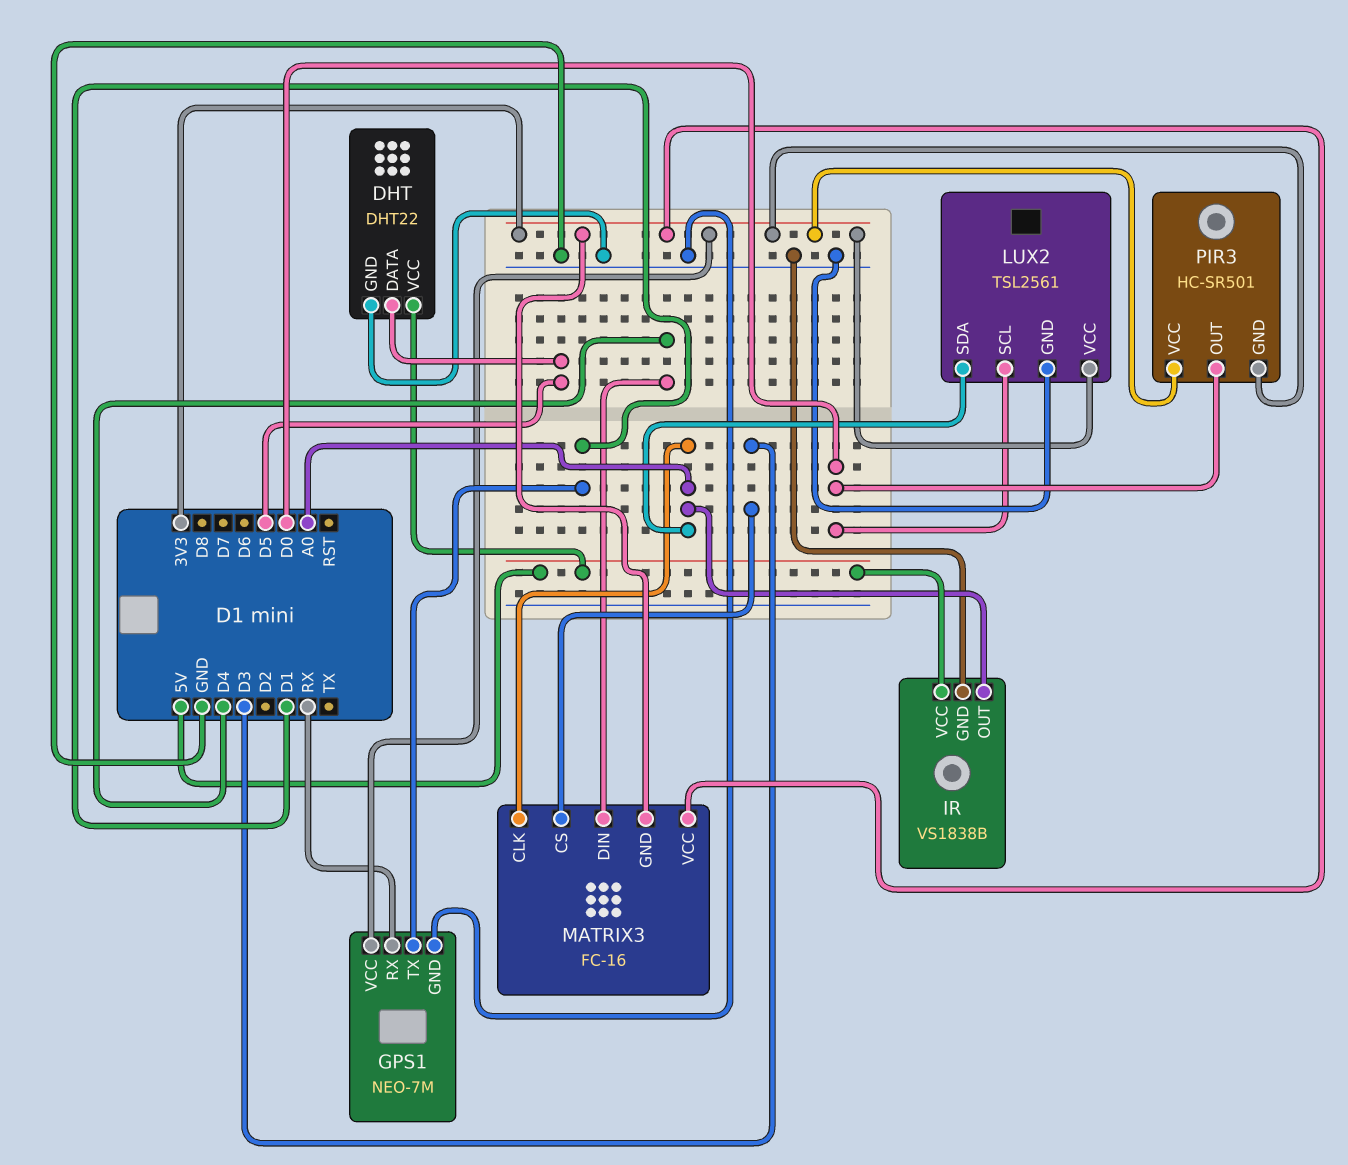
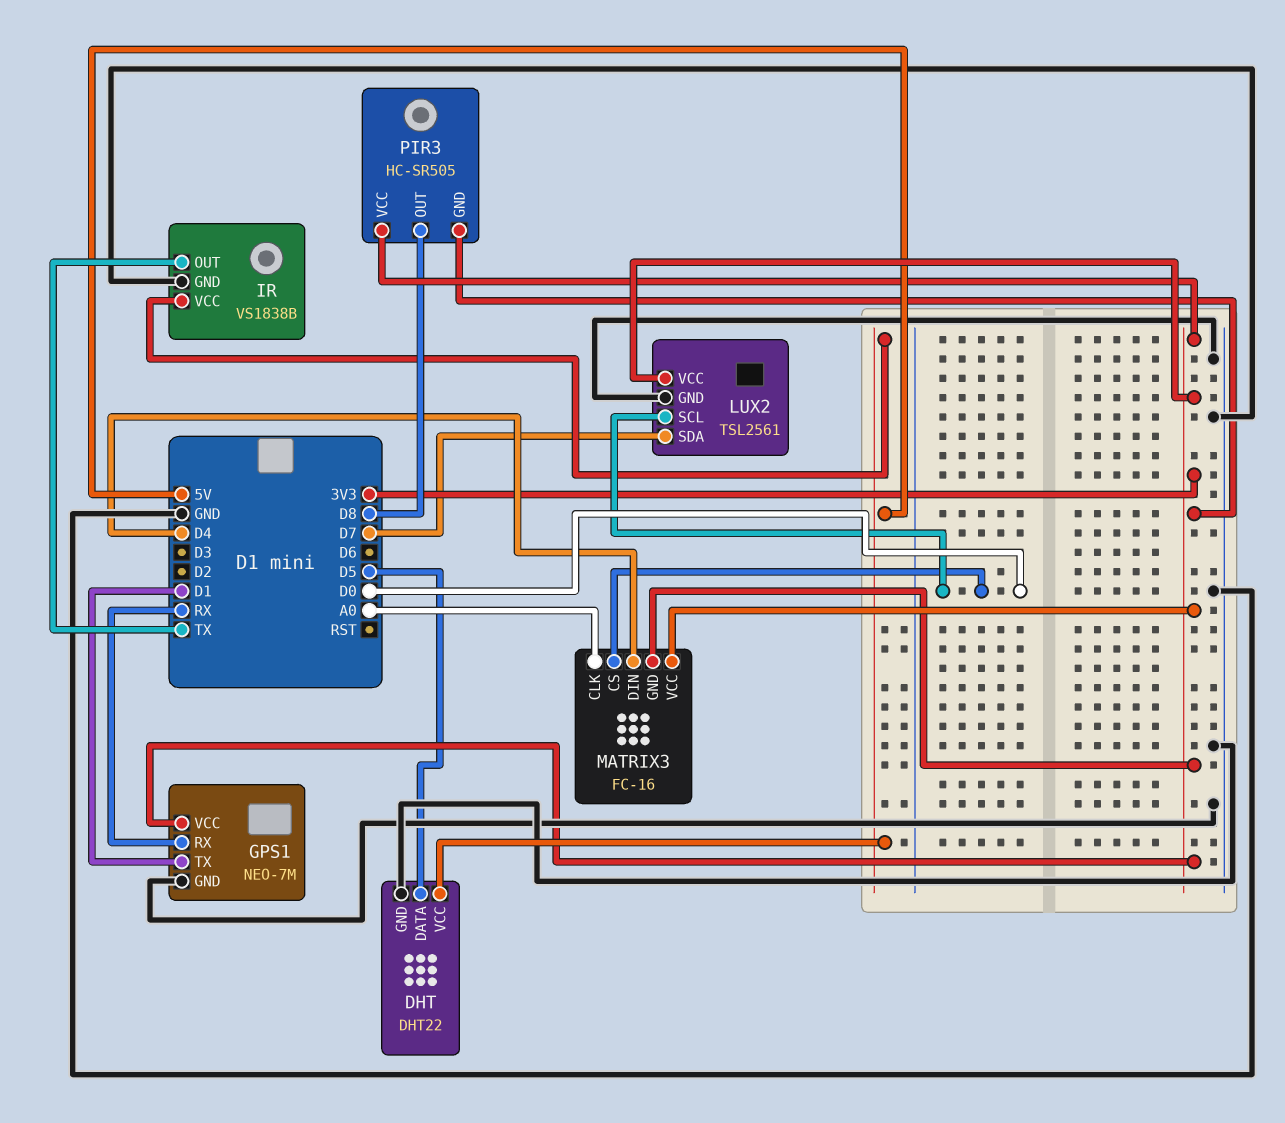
IR pin OUT: A0 -> TX
LUX2 pin SDA: A0 -> D7
MATRIX3 pin CS: D3 -> D0
PIR3: HC-SR501 -> HC-SR505
PIR3 pin OUT: D0 -> D8

